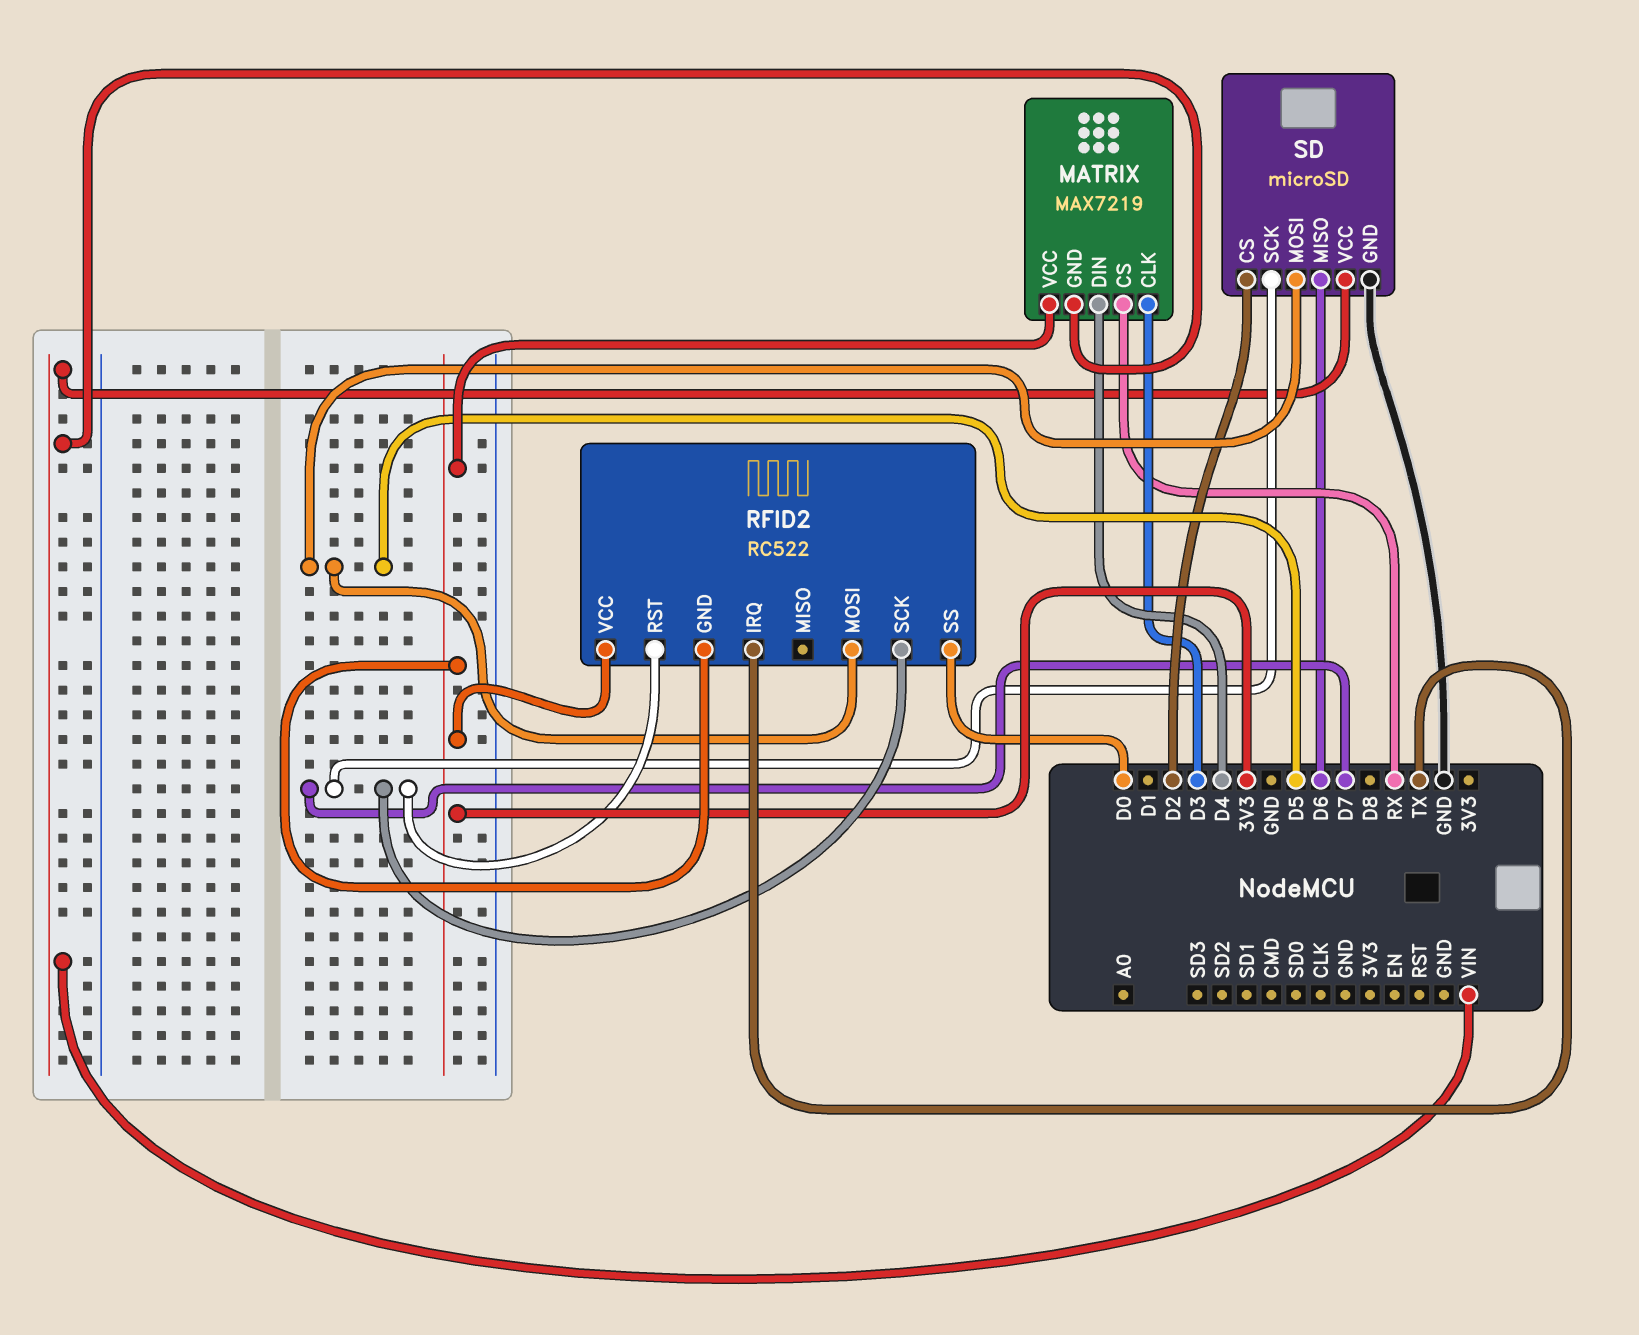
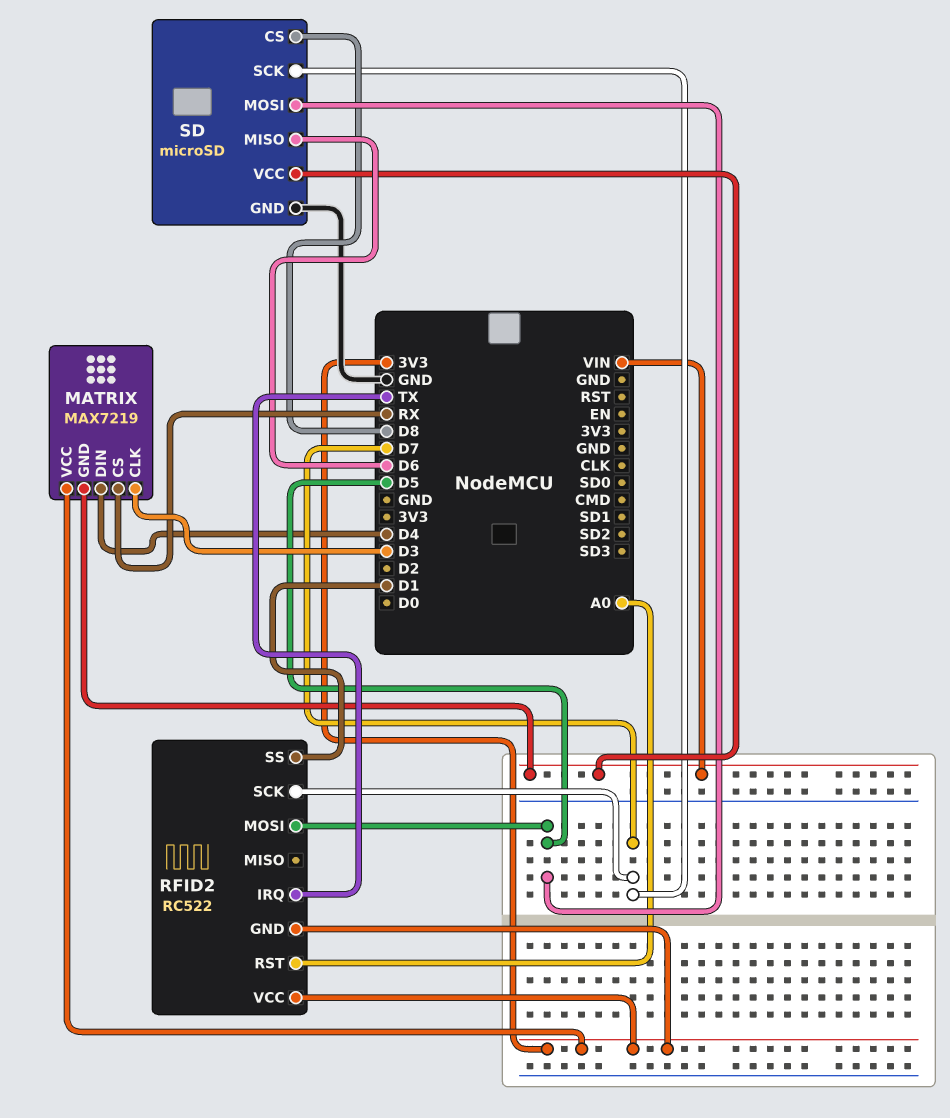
RFID2 pin RST: D7 -> A0
RFID2 pin SS: D0 -> D1
SD pin CS: D2 -> D8

